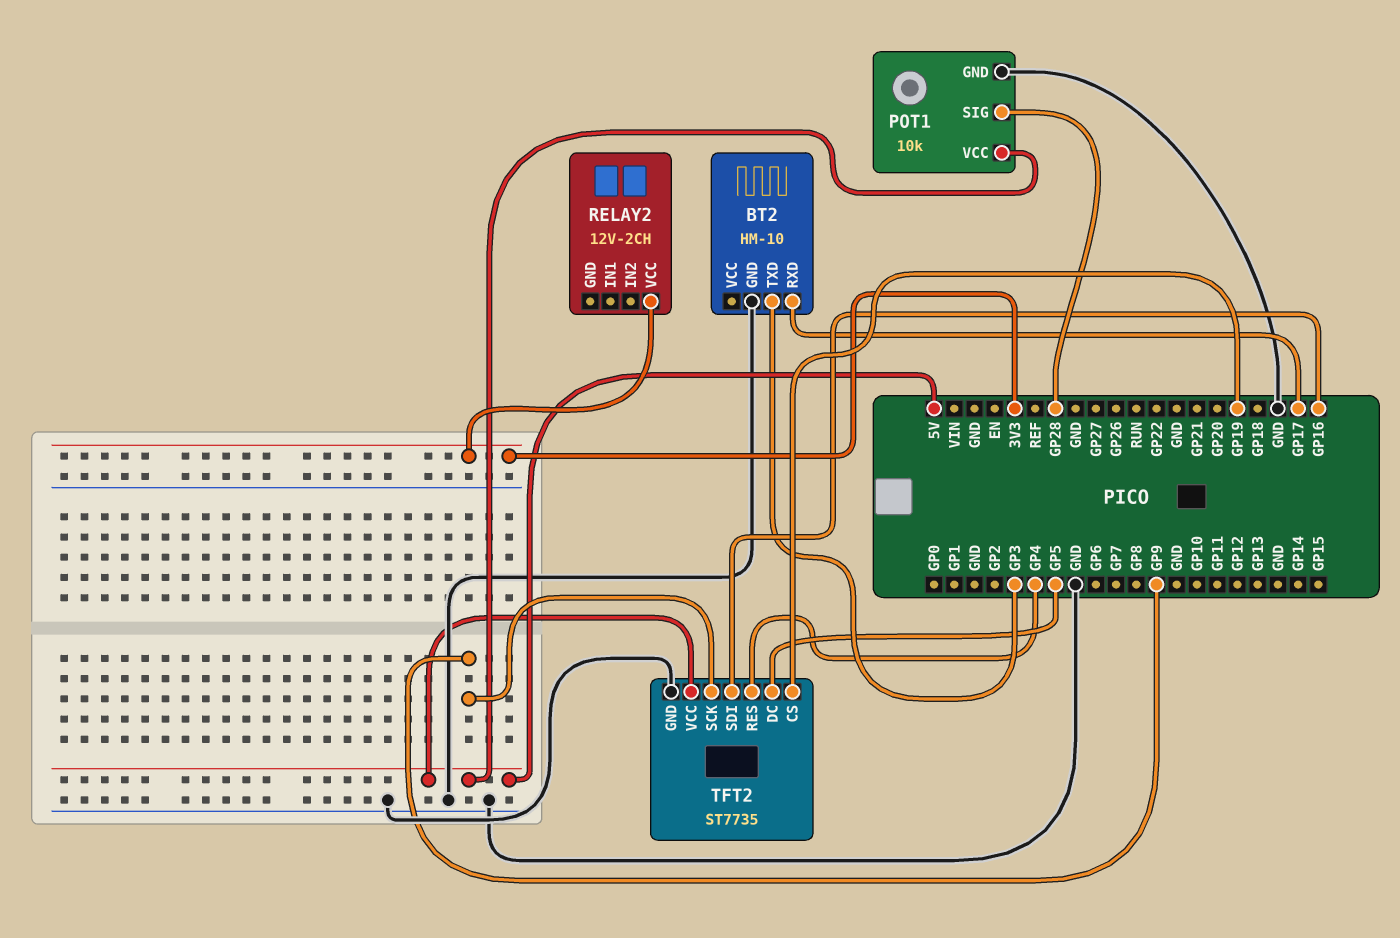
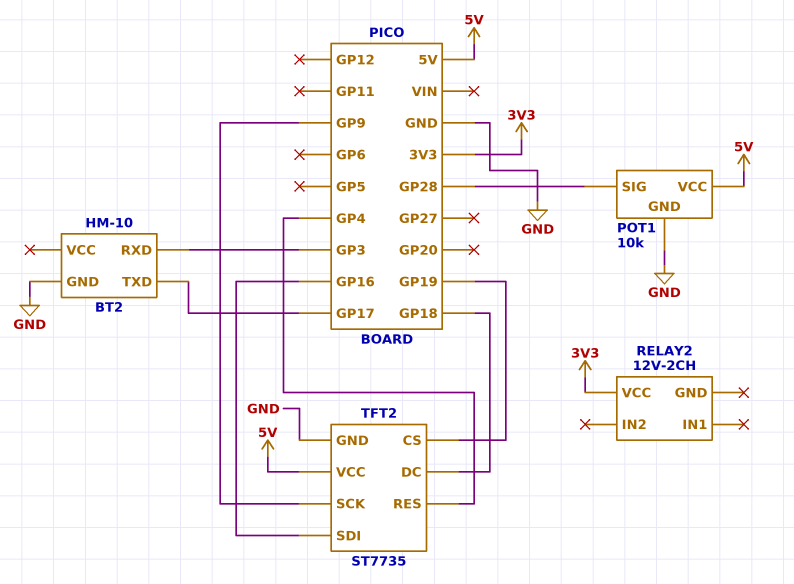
BT2 pin RXD: GP17 -> GP3
BT2 pin TXD: GP3 -> GP17
TFT2 pin DC: GP5 -> GP18

